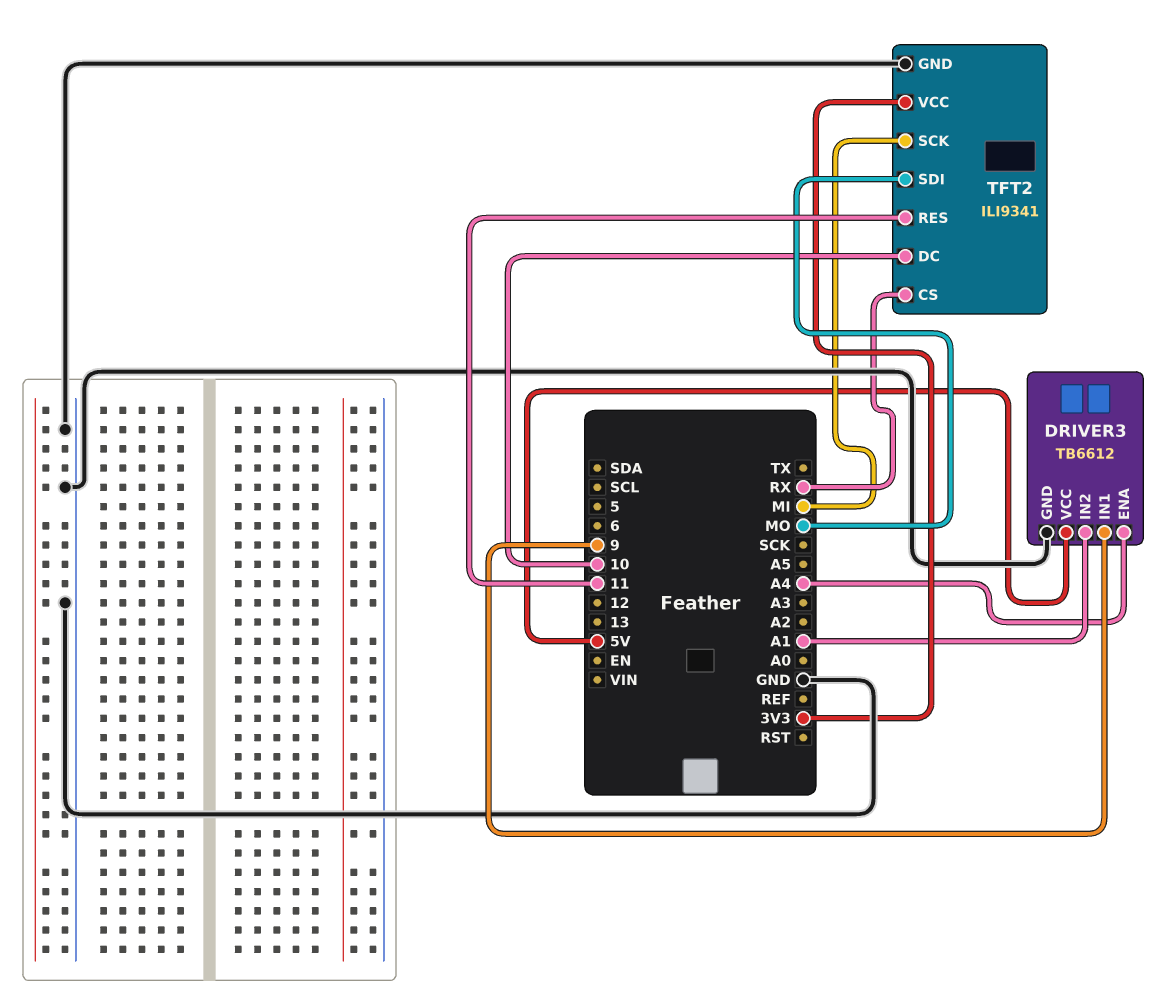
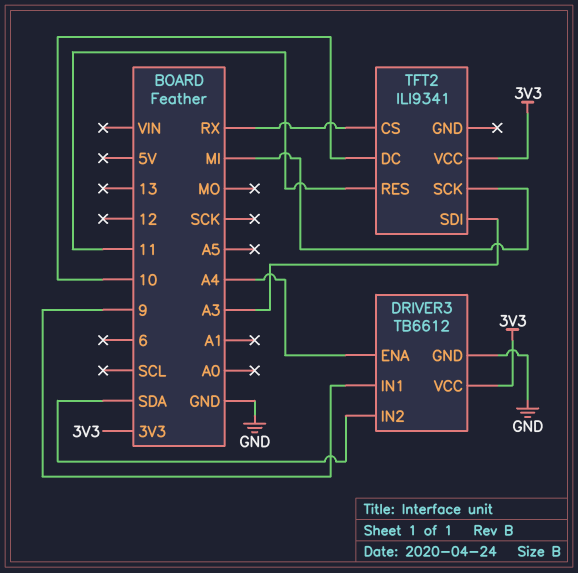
DRIVER3 pin IN2: A1 -> SDA
DRIVER3 pin VCC: 5V -> 3V3
TFT2 pin GND: GND -> none
TFT2 pin SDI: MO -> A3

